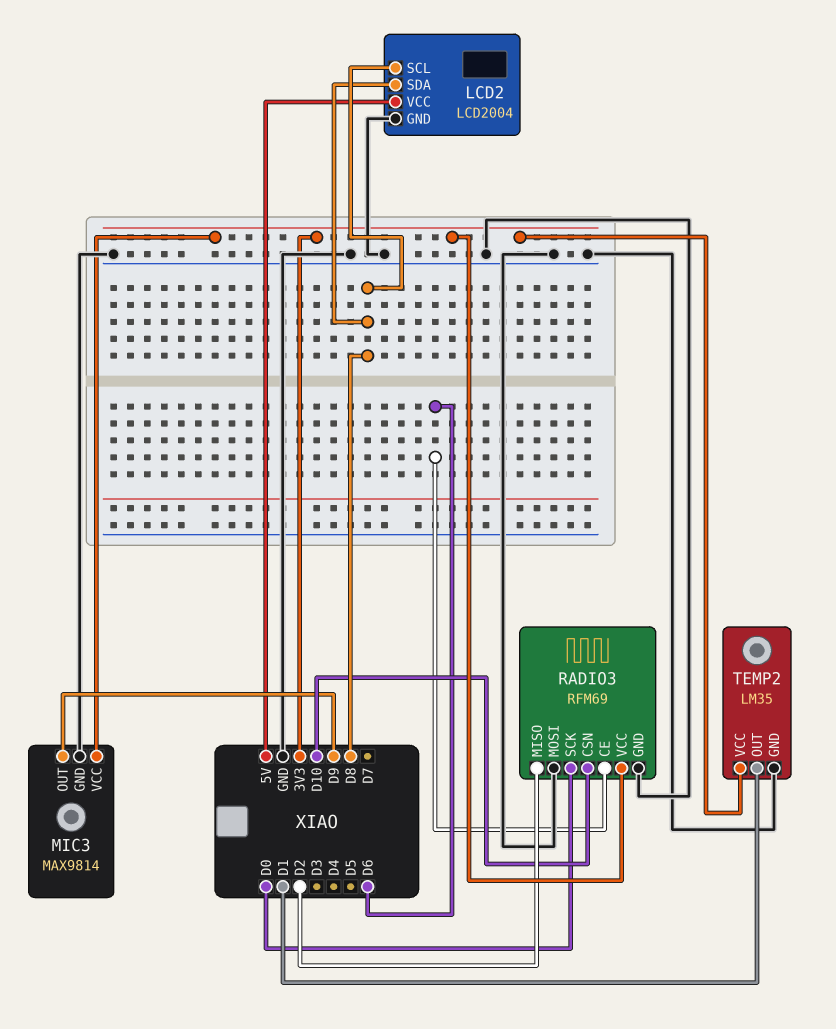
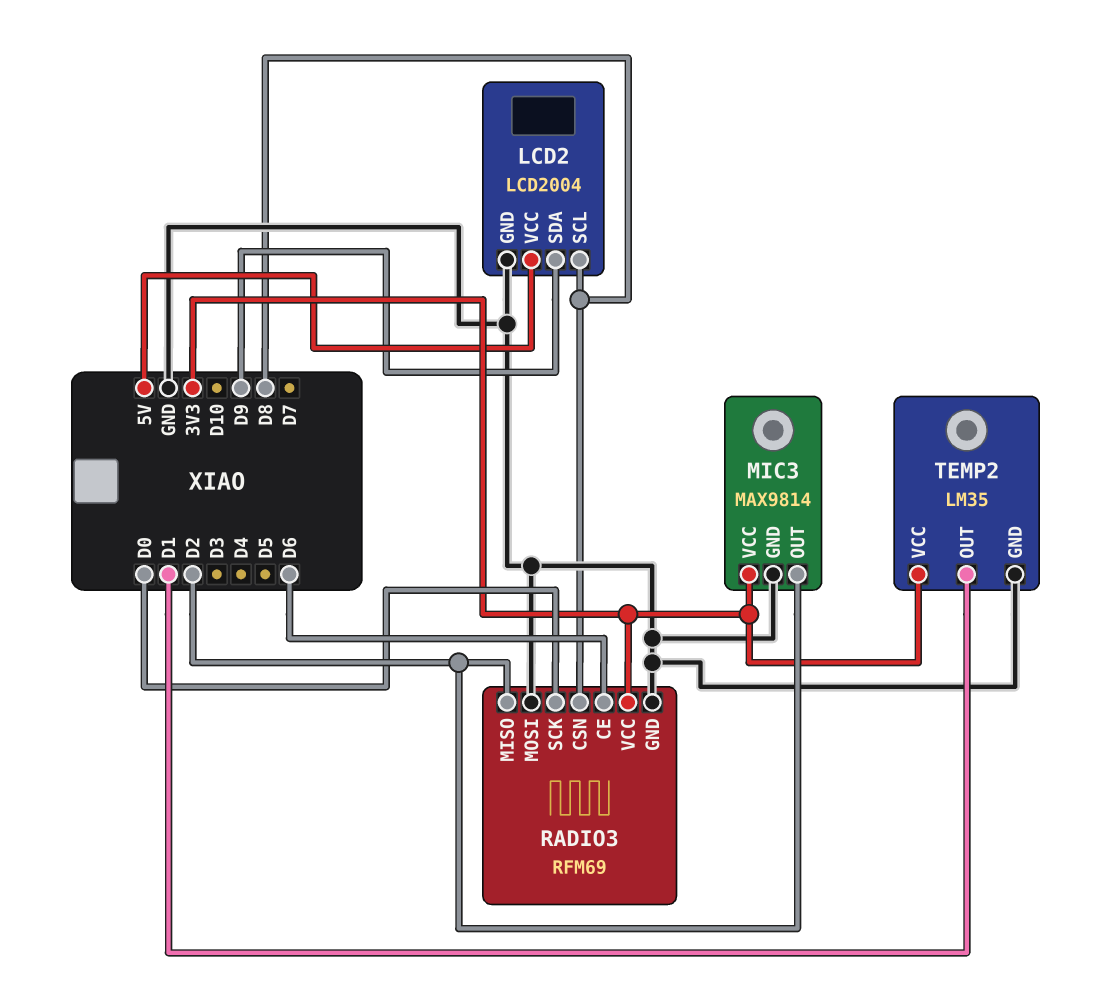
LCD2 pin SDA: D8 -> D9
MIC3 pin OUT: D9 -> D2
RADIO3 pin CSN: D10 -> D8

